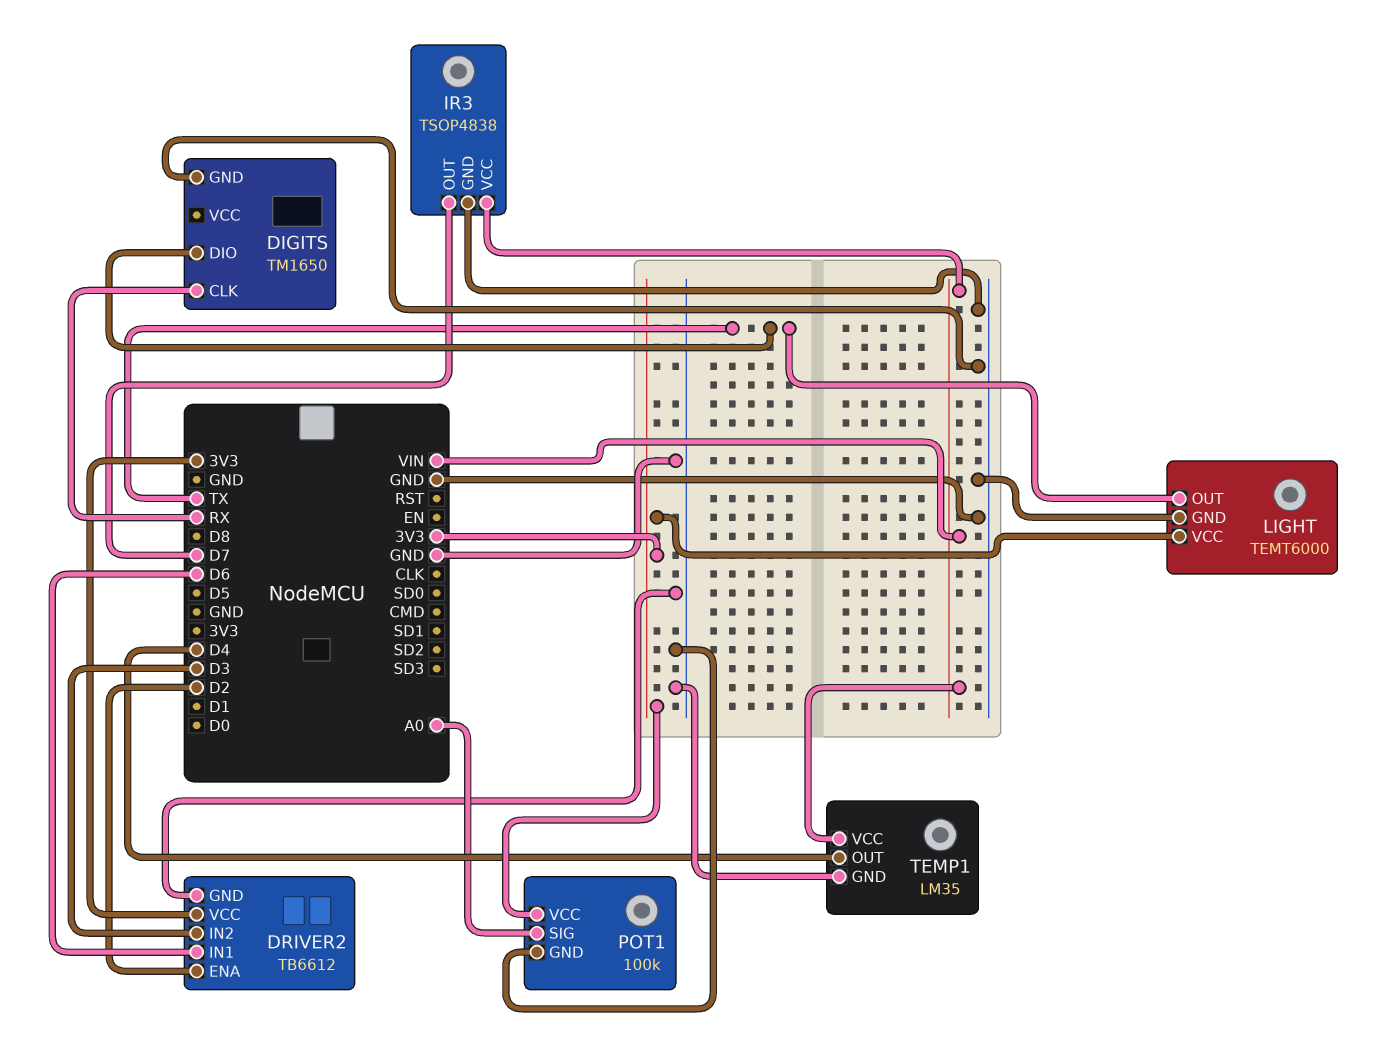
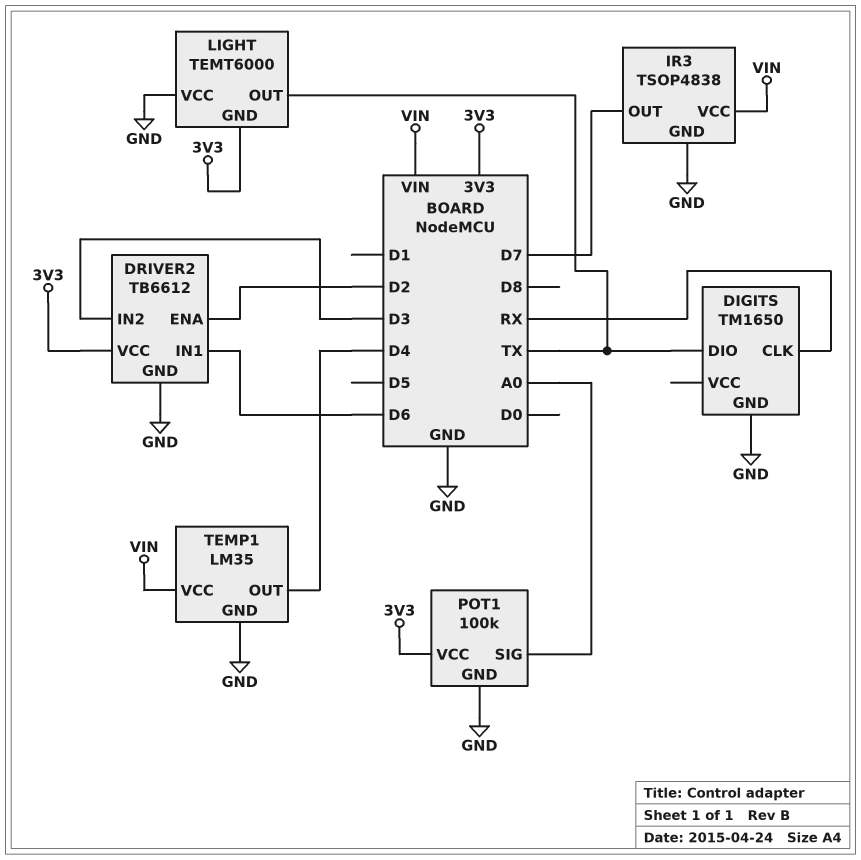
LIGHT pin GND: GND -> 3V3
LIGHT pin VCC: 3V3 -> GND

